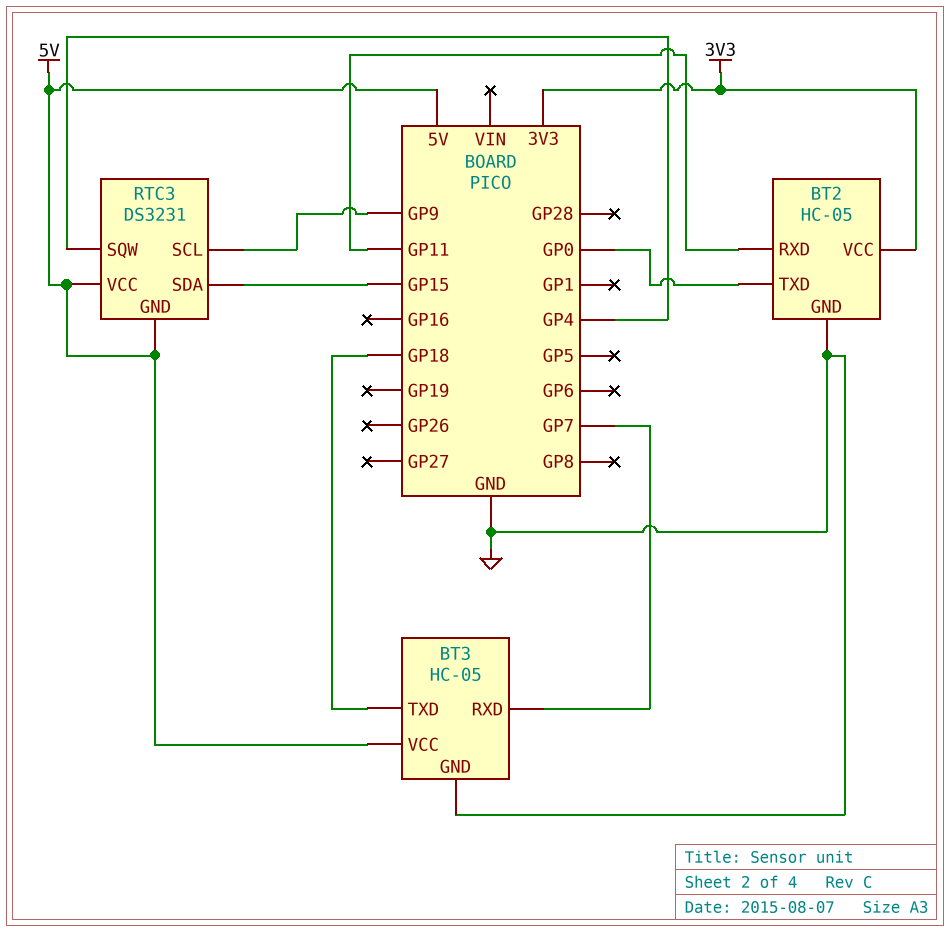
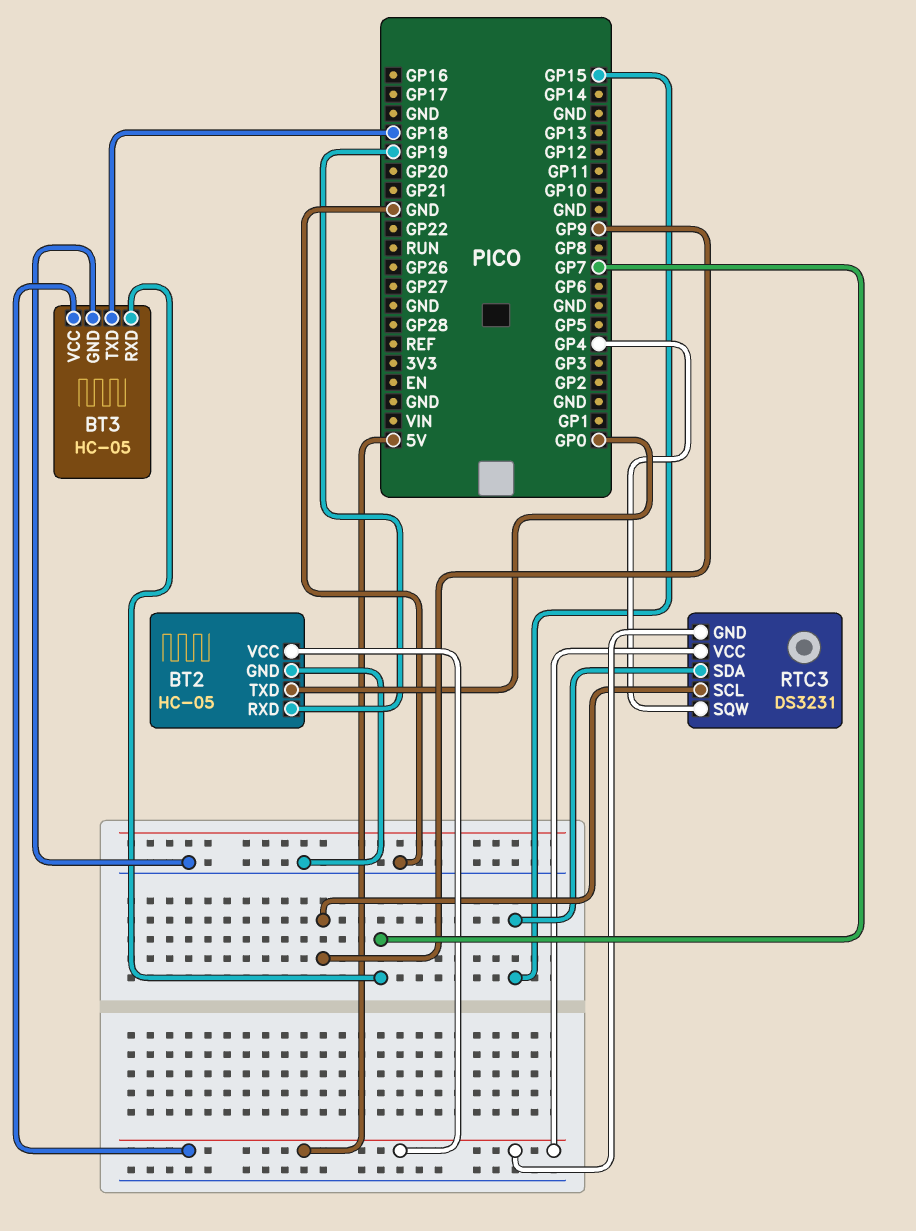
BT2 pin RXD: GP11 -> GP19
BT2 pin VCC: 3V3 -> 5V

